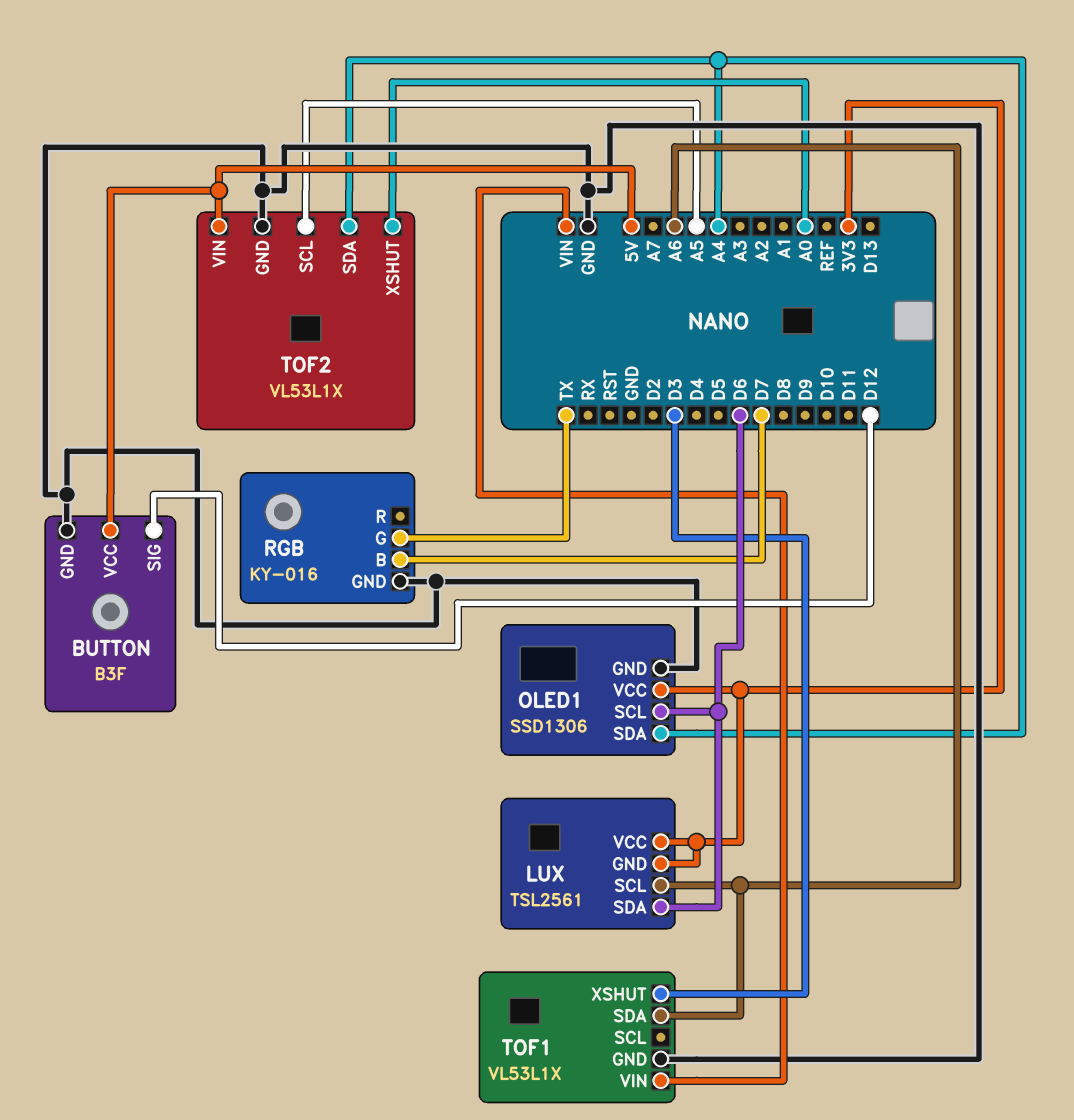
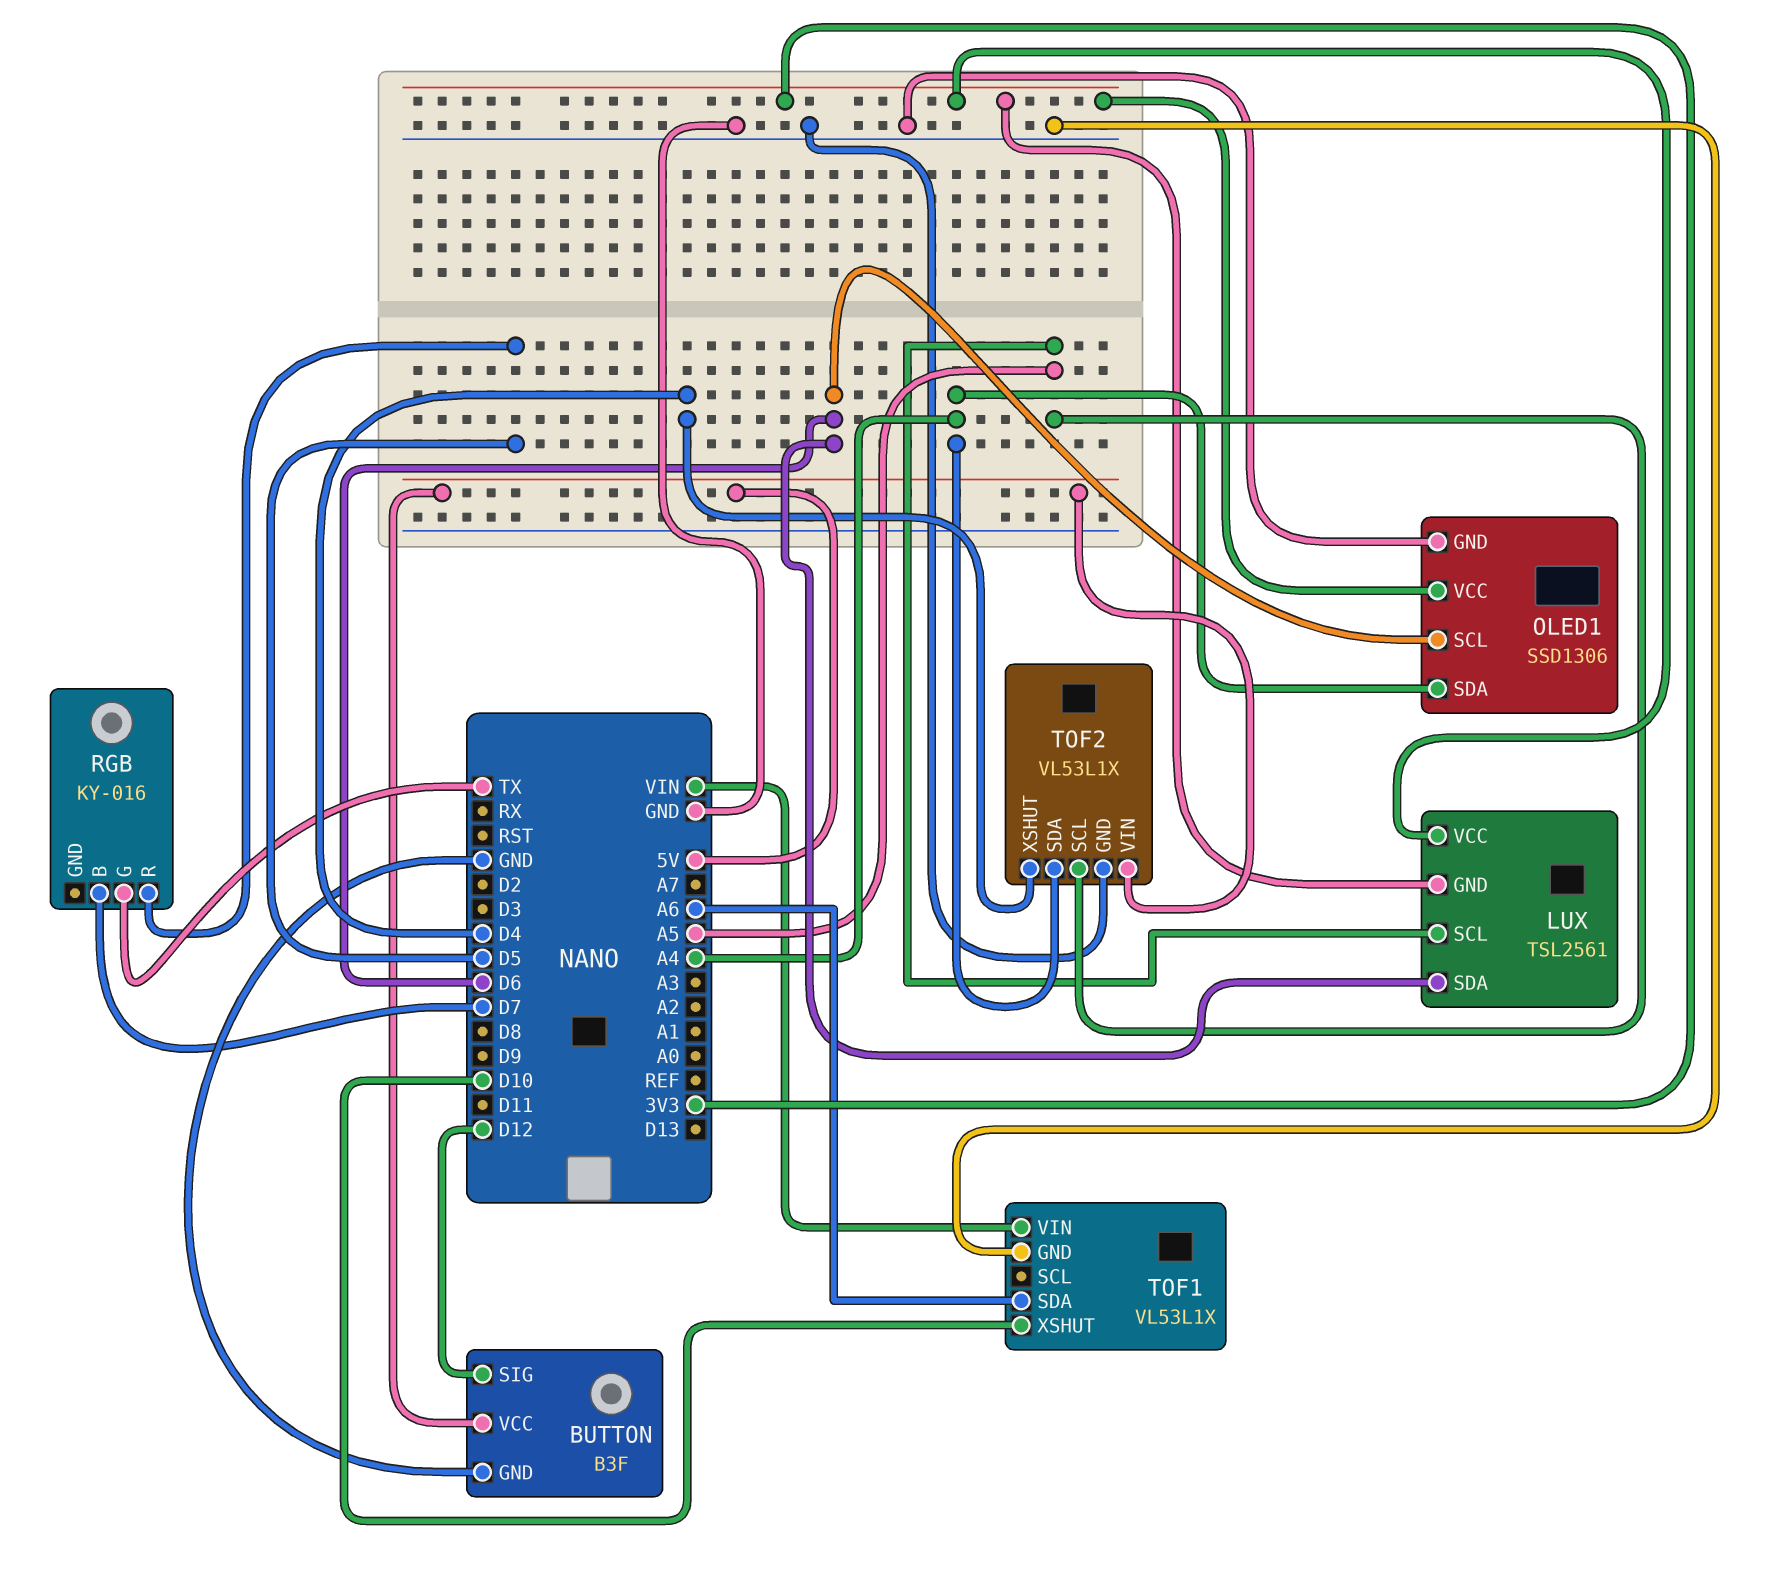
LUX pin SCL: A6 -> A5
RGB pin GND: GND -> none
RGB pin R: none -> D5
TOF1 pin XSHUT: D3 -> D10
TOF2 pin XSHUT: A0 -> D4

